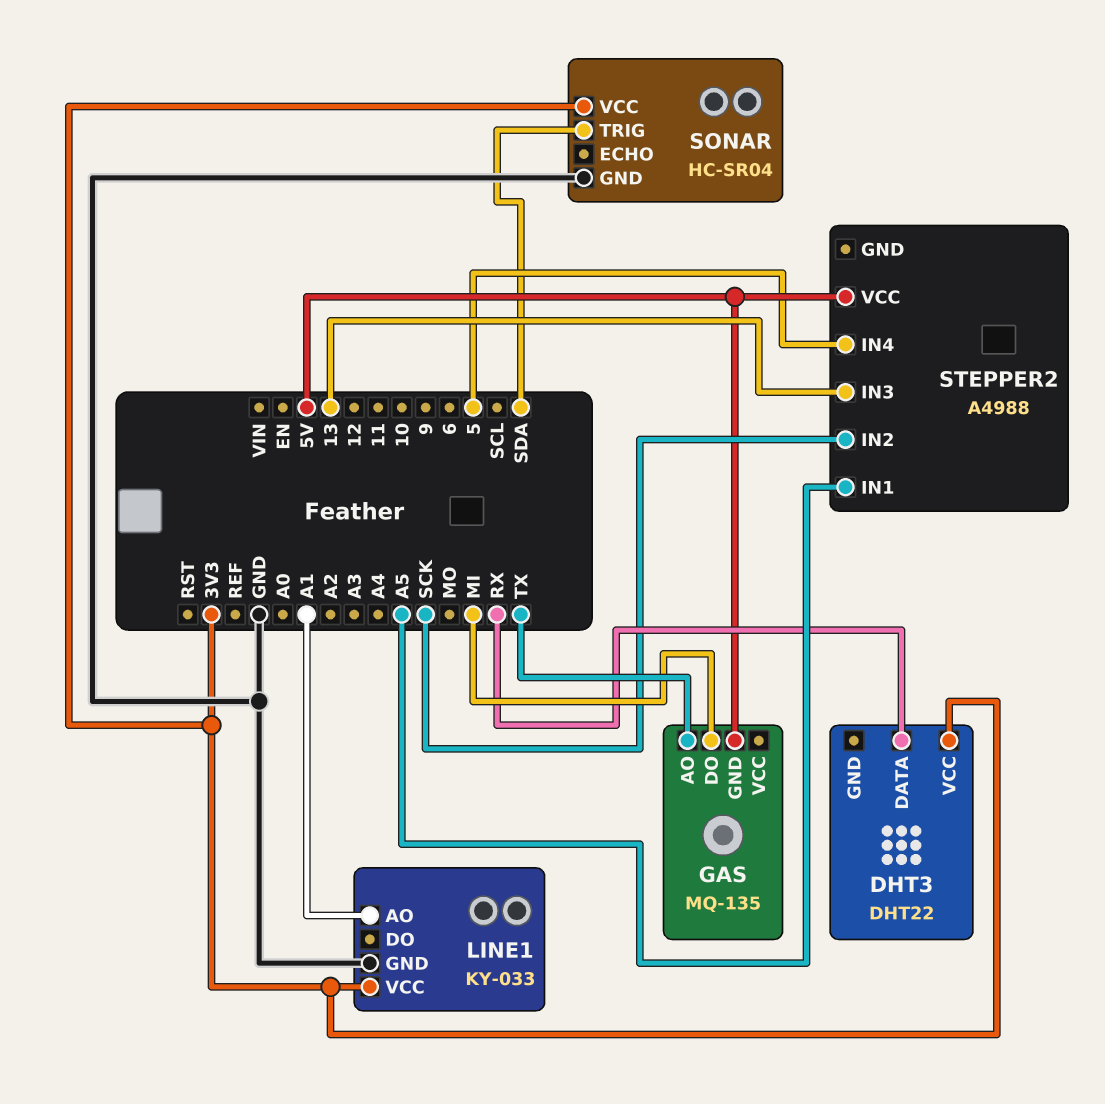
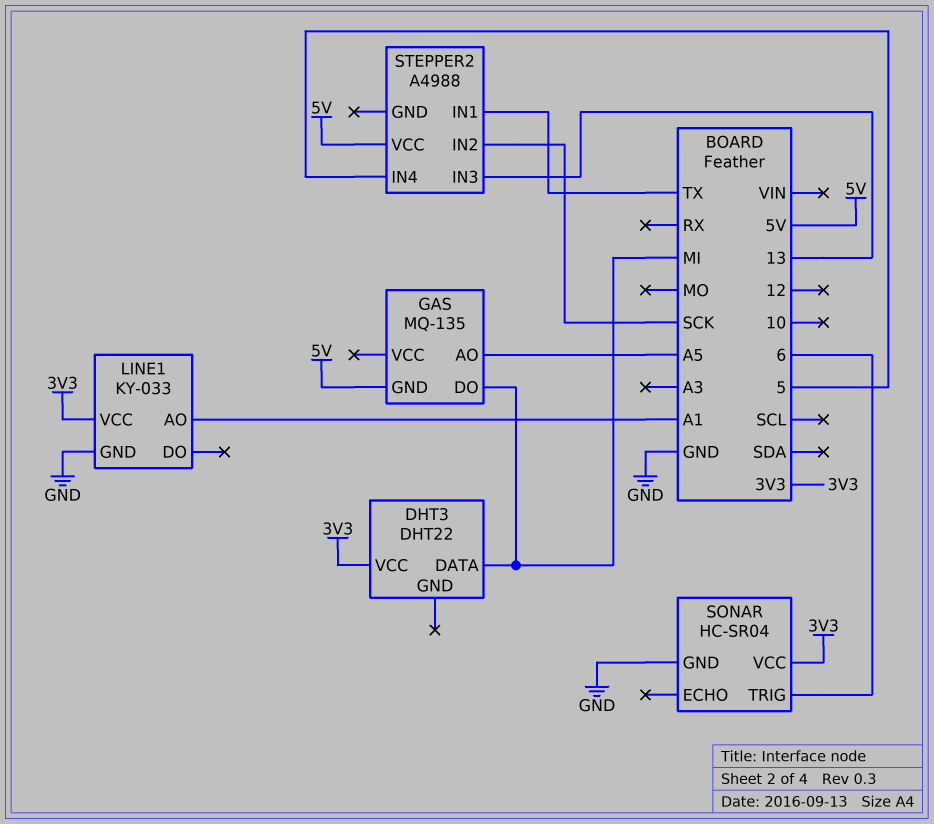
DHT3 pin DATA: RX -> MI
GAS pin AO: TX -> A5
SONAR pin TRIG: SDA -> 6
STEPPER2 pin IN1: A5 -> TX

